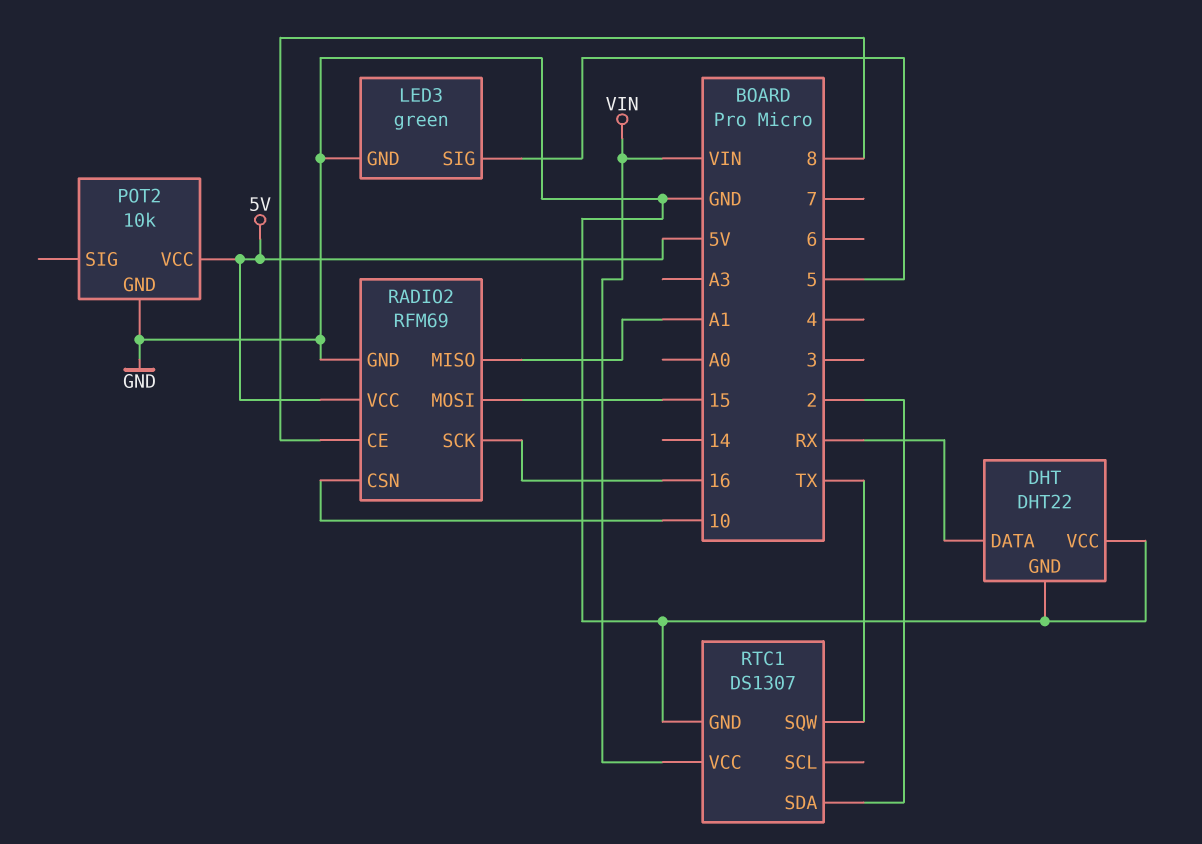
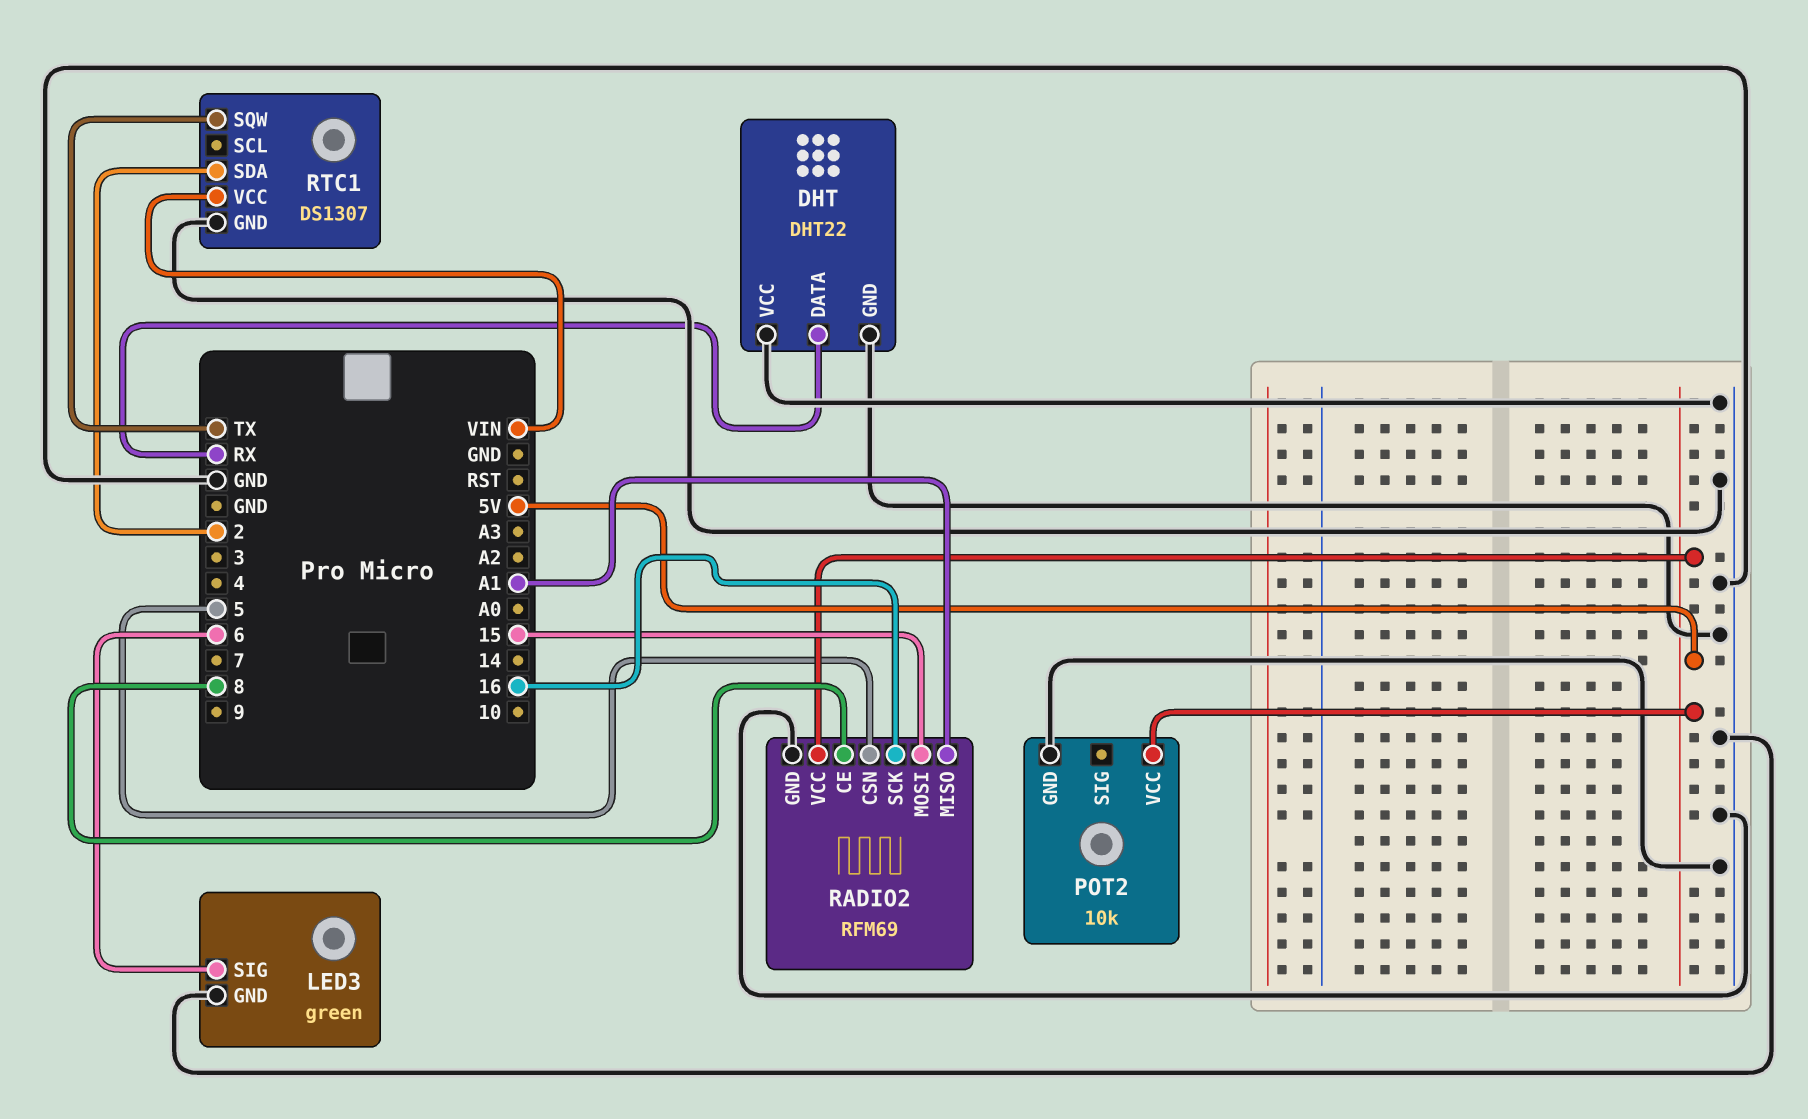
LED3 pin SIG: 5 -> 6
RADIO2 pin CSN: 10 -> 5

